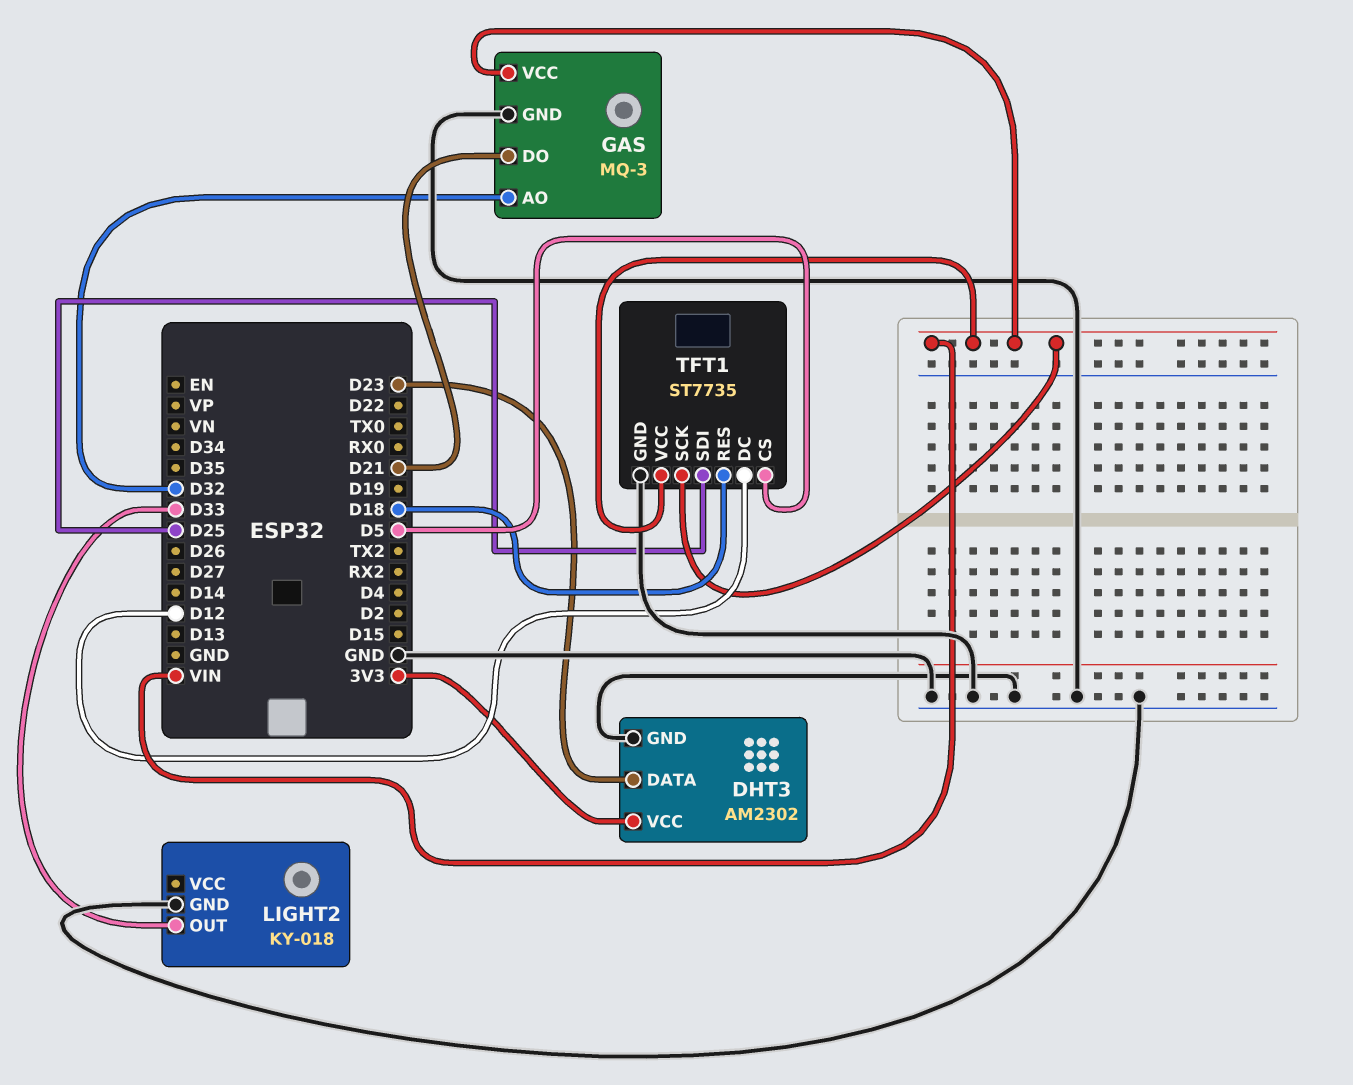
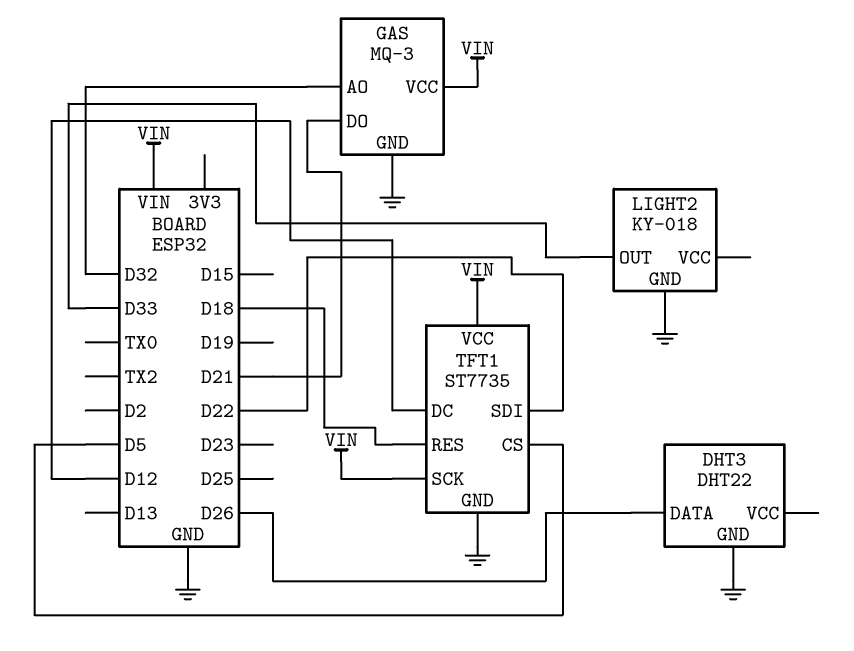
DHT3: AM2302 -> DHT22
DHT3 pin DATA: D23 -> D26
DHT3 pin VCC: 3V3 -> none
TFT1 pin SDI: D25 -> D22

